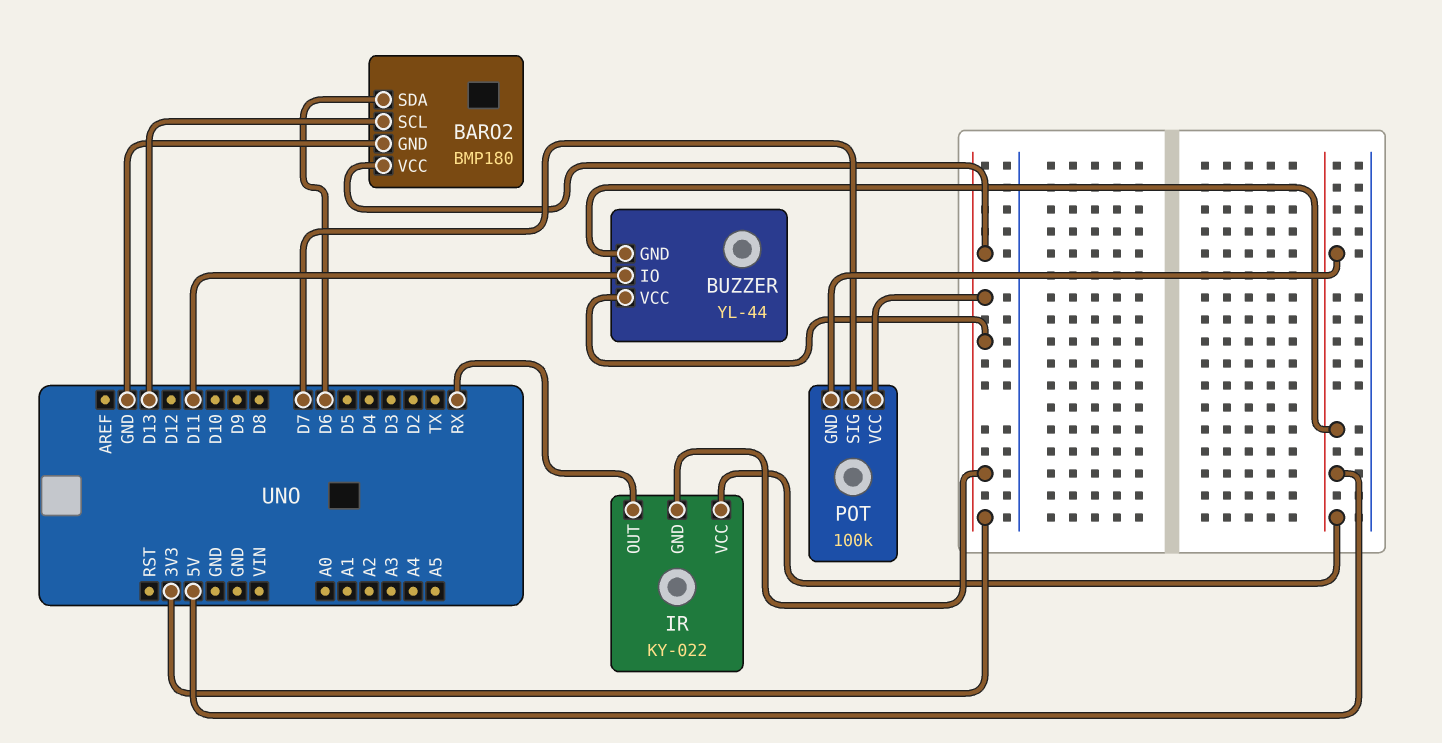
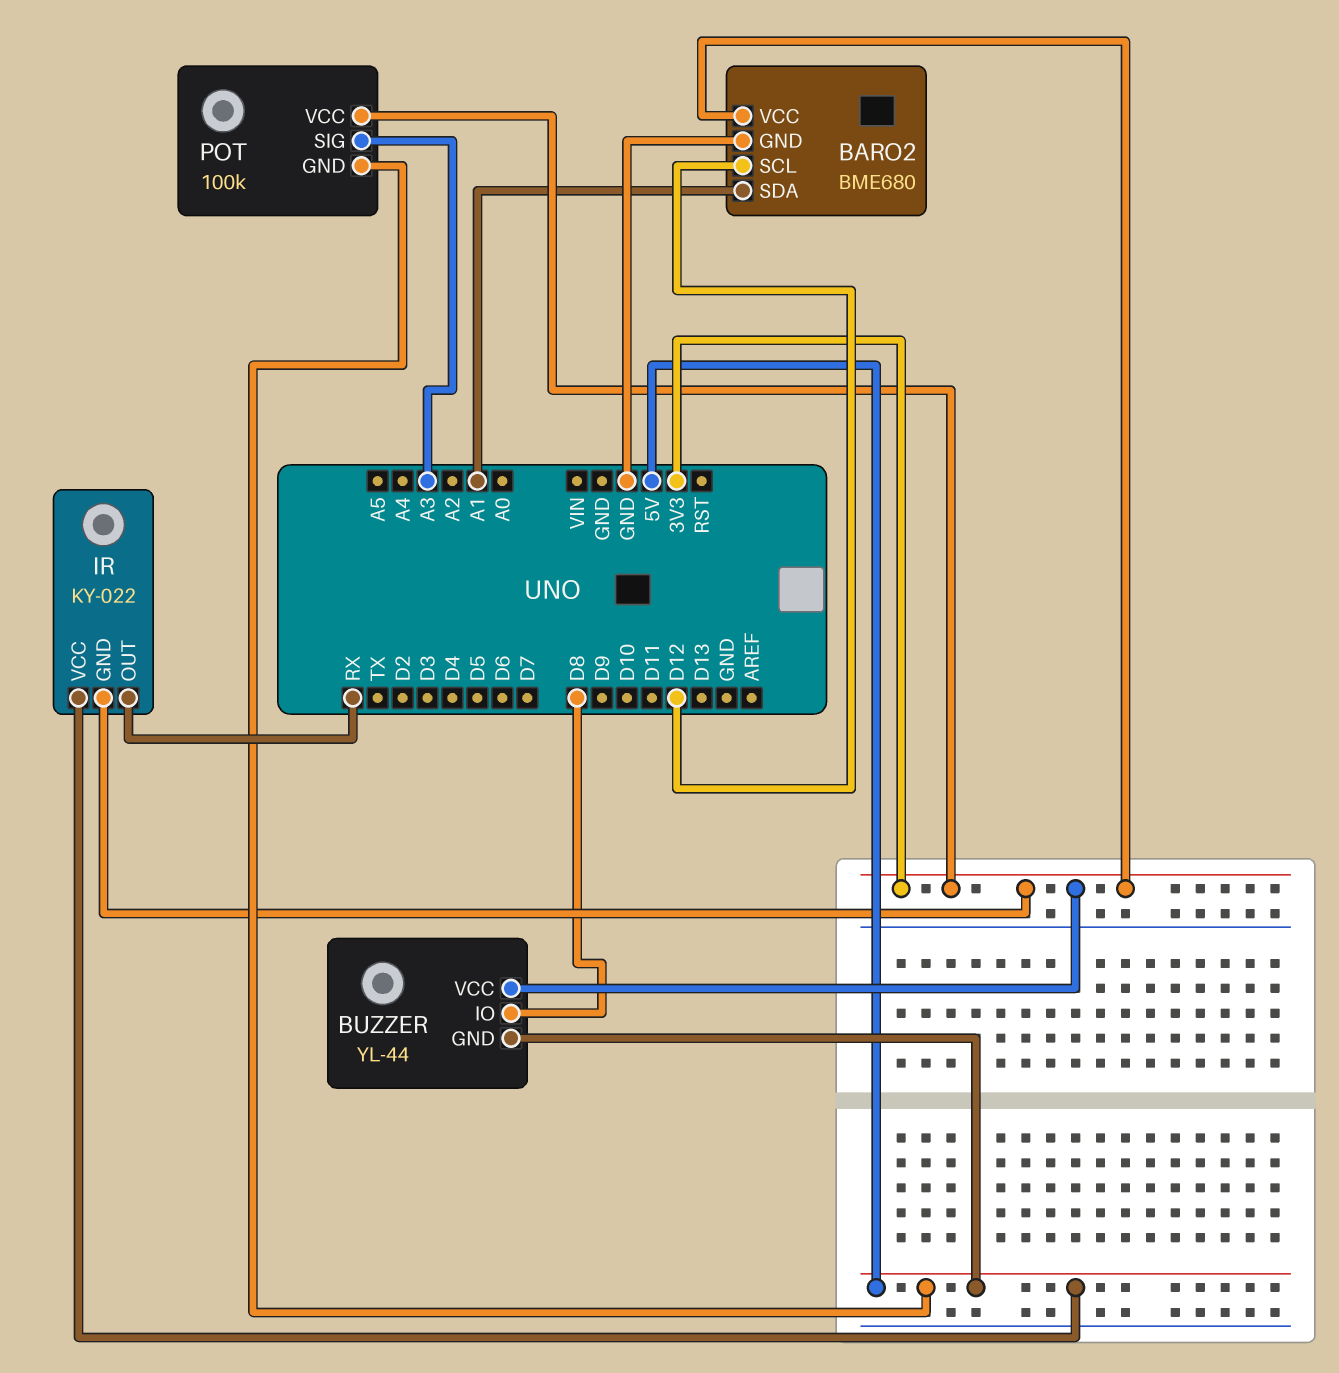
BARO2: BMP180 -> BME680
BARO2 pin SCL: D13 -> D12
BARO2 pin SDA: D6 -> A1
BUZZER pin IO: D11 -> D8
POT pin SIG: D7 -> A3

